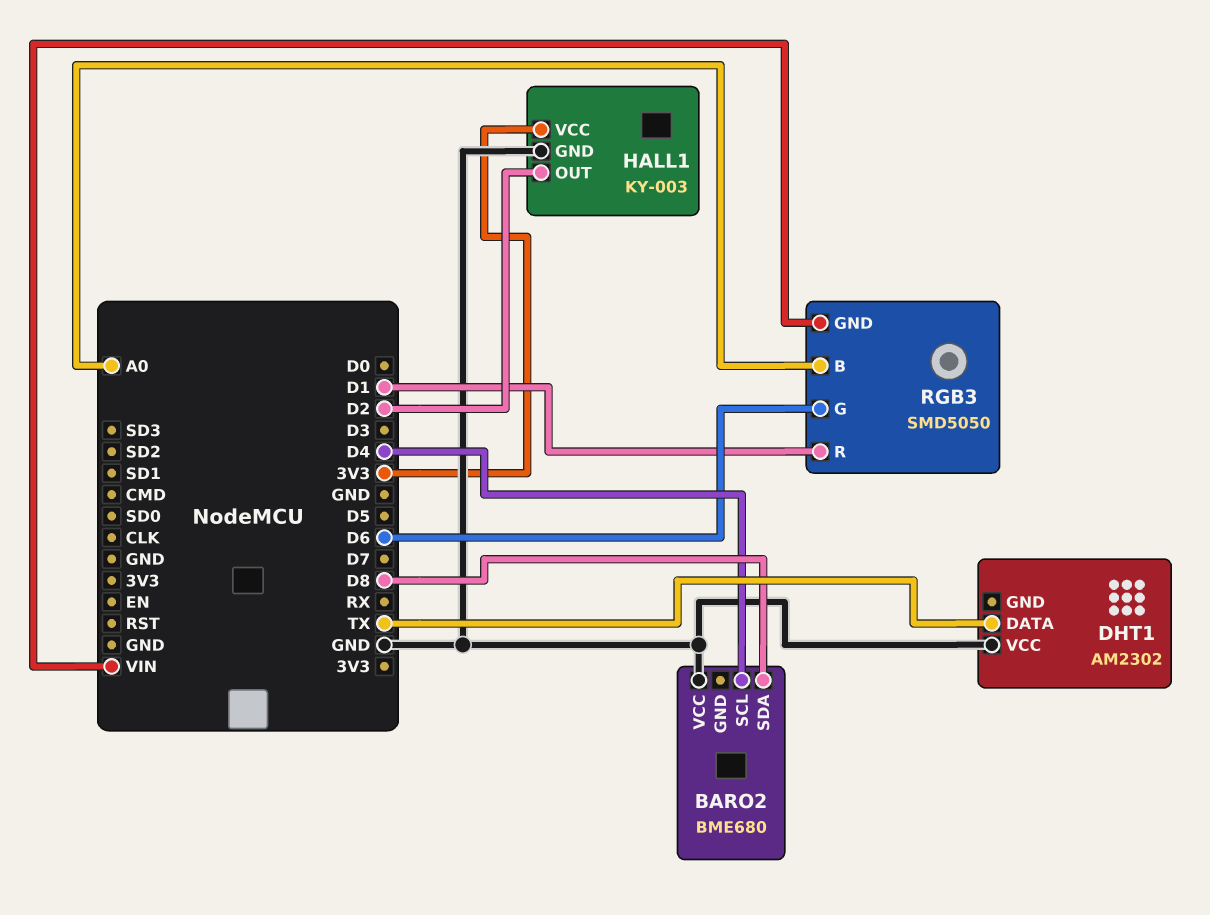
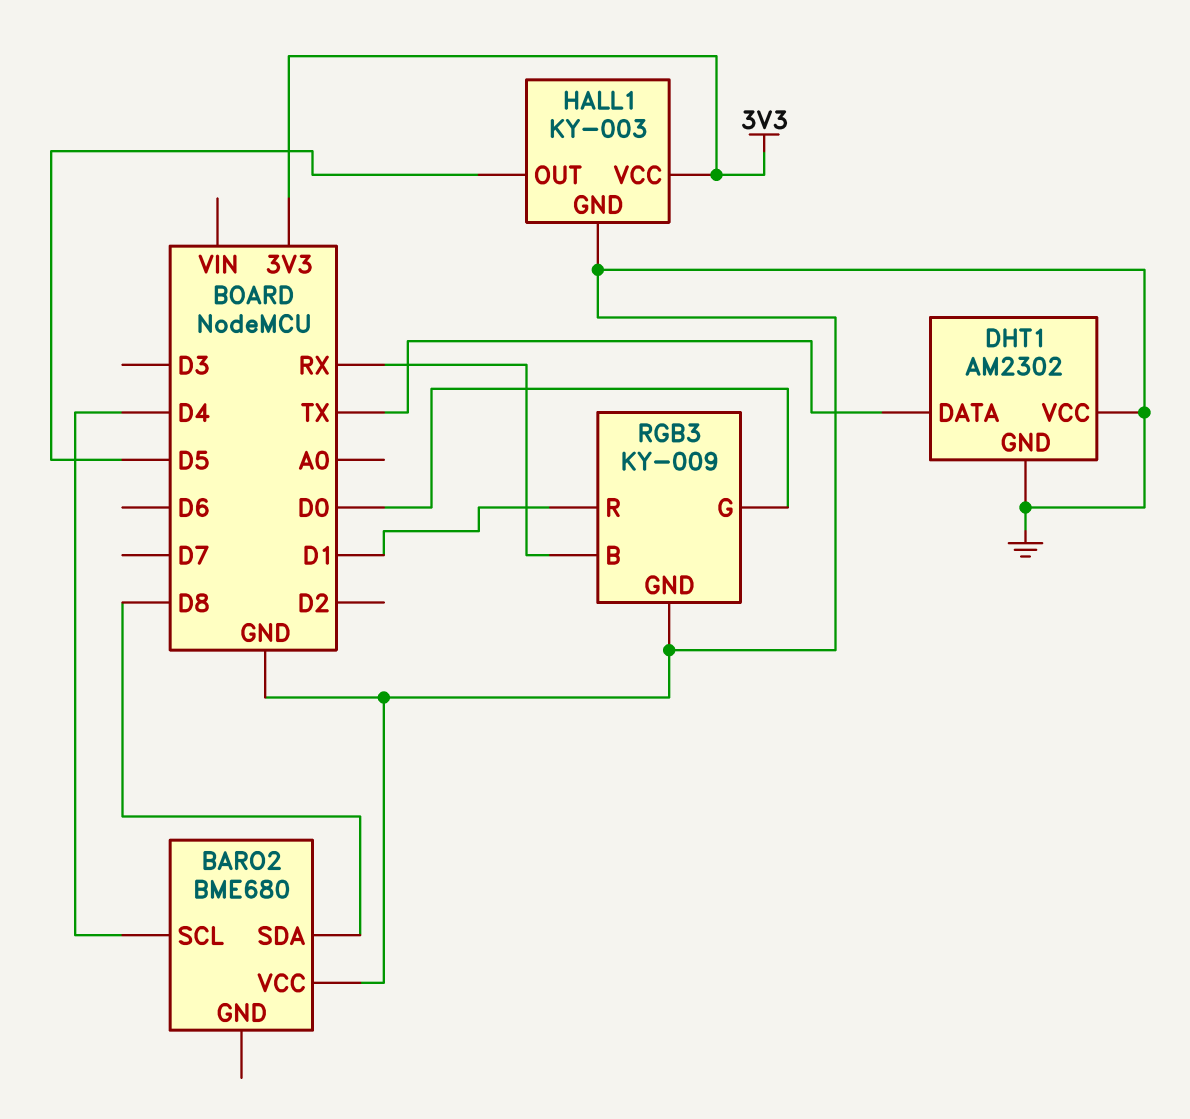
DHT1 pin GND: none -> GND
HALL1 pin OUT: D2 -> D5
RGB3: SMD5050 -> KY-009
RGB3 pin B: A0 -> RX
RGB3 pin G: D6 -> D0
RGB3 pin GND: VIN -> GND

